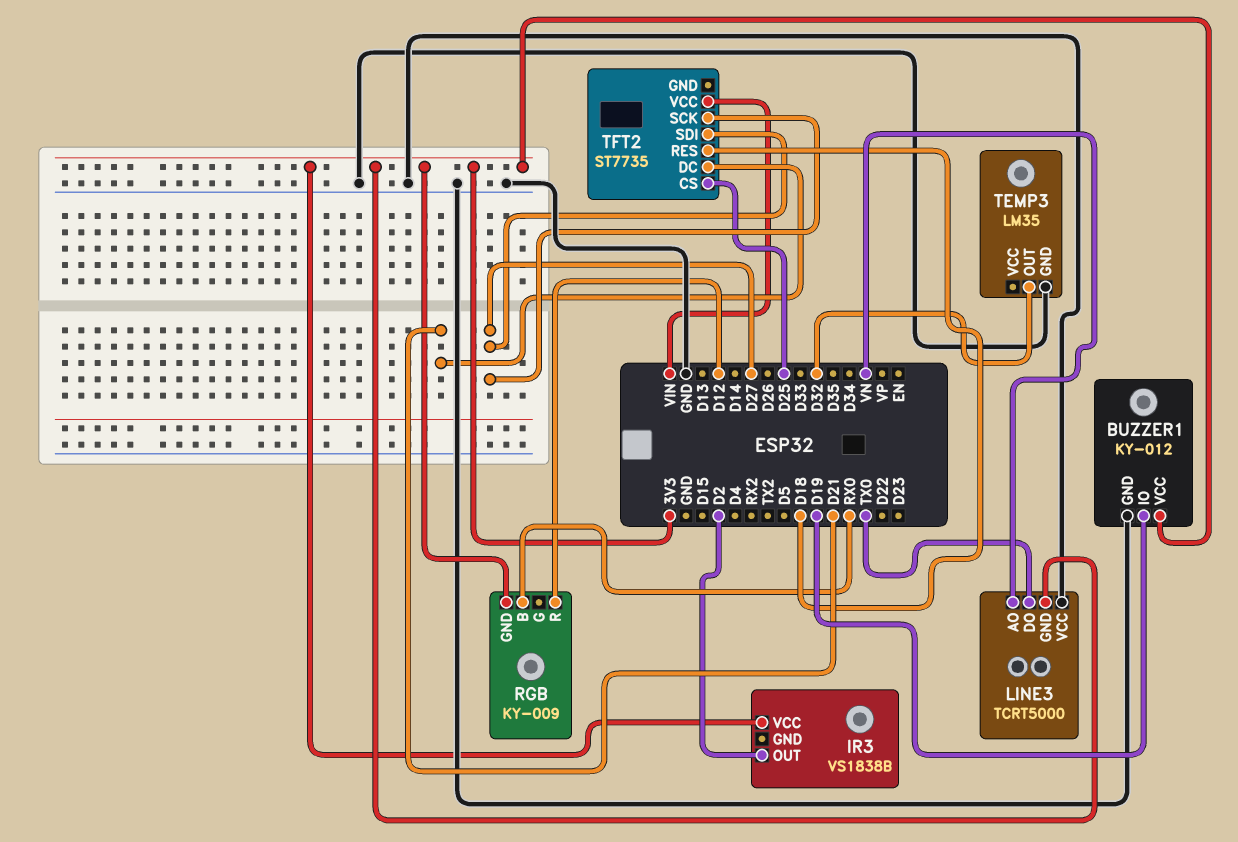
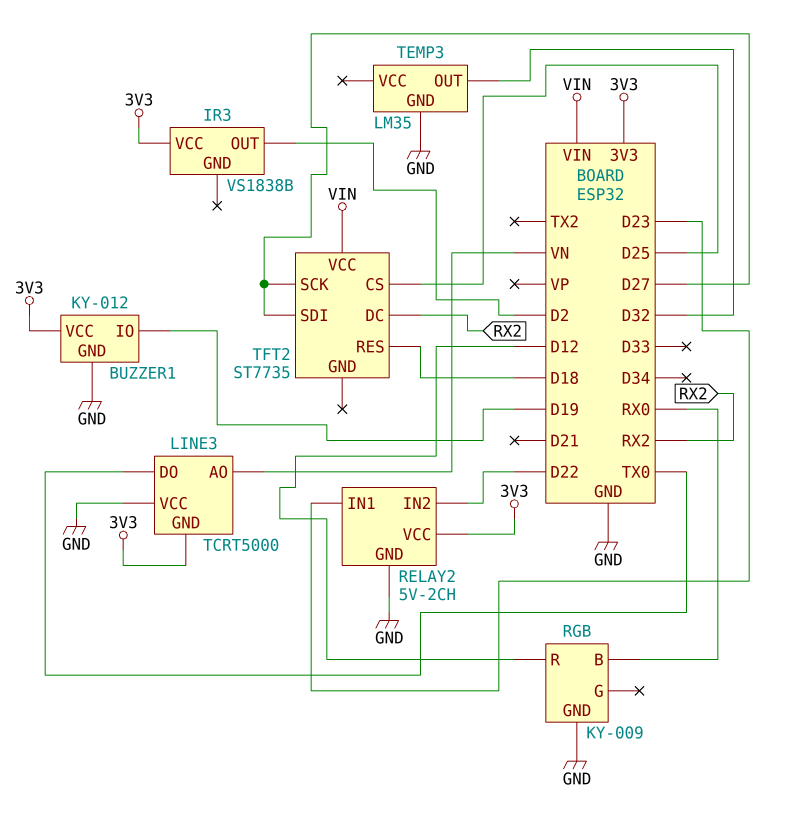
RELAY2: none -> 5V-2CH
RELAY2 pin GND: none -> GND
RELAY2 pin IN1: none -> D23
RELAY2 pin IN2: none -> D22
RELAY2 pin VCC: none -> 3V3
RGB pin GND: 3V3 -> GND
TFT2 pin DC: D21 -> RX2

